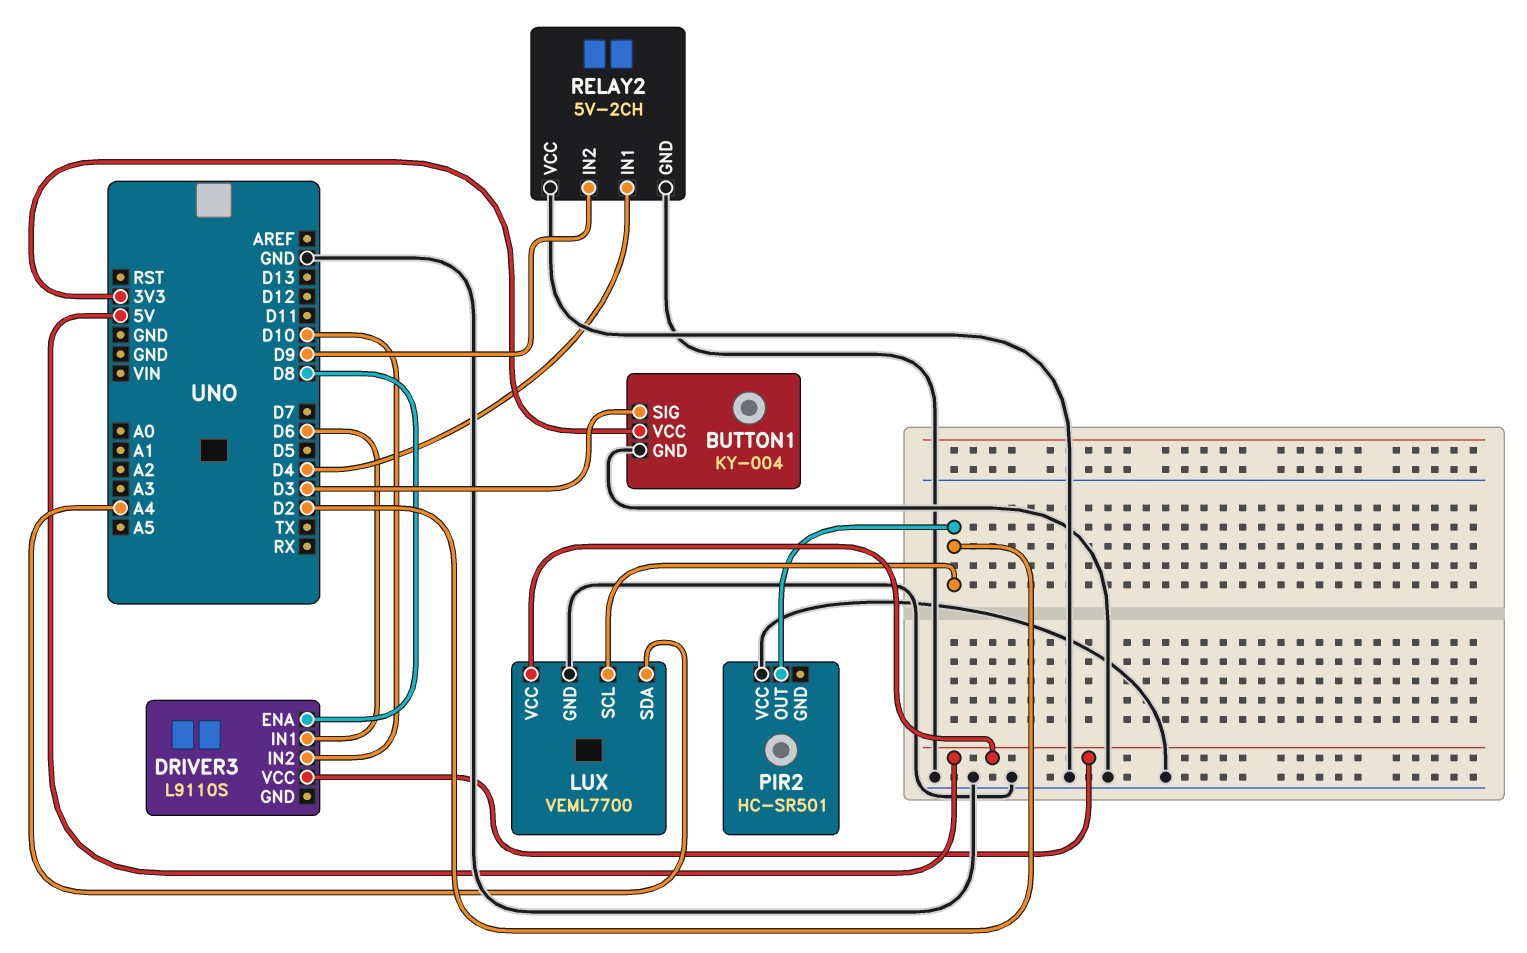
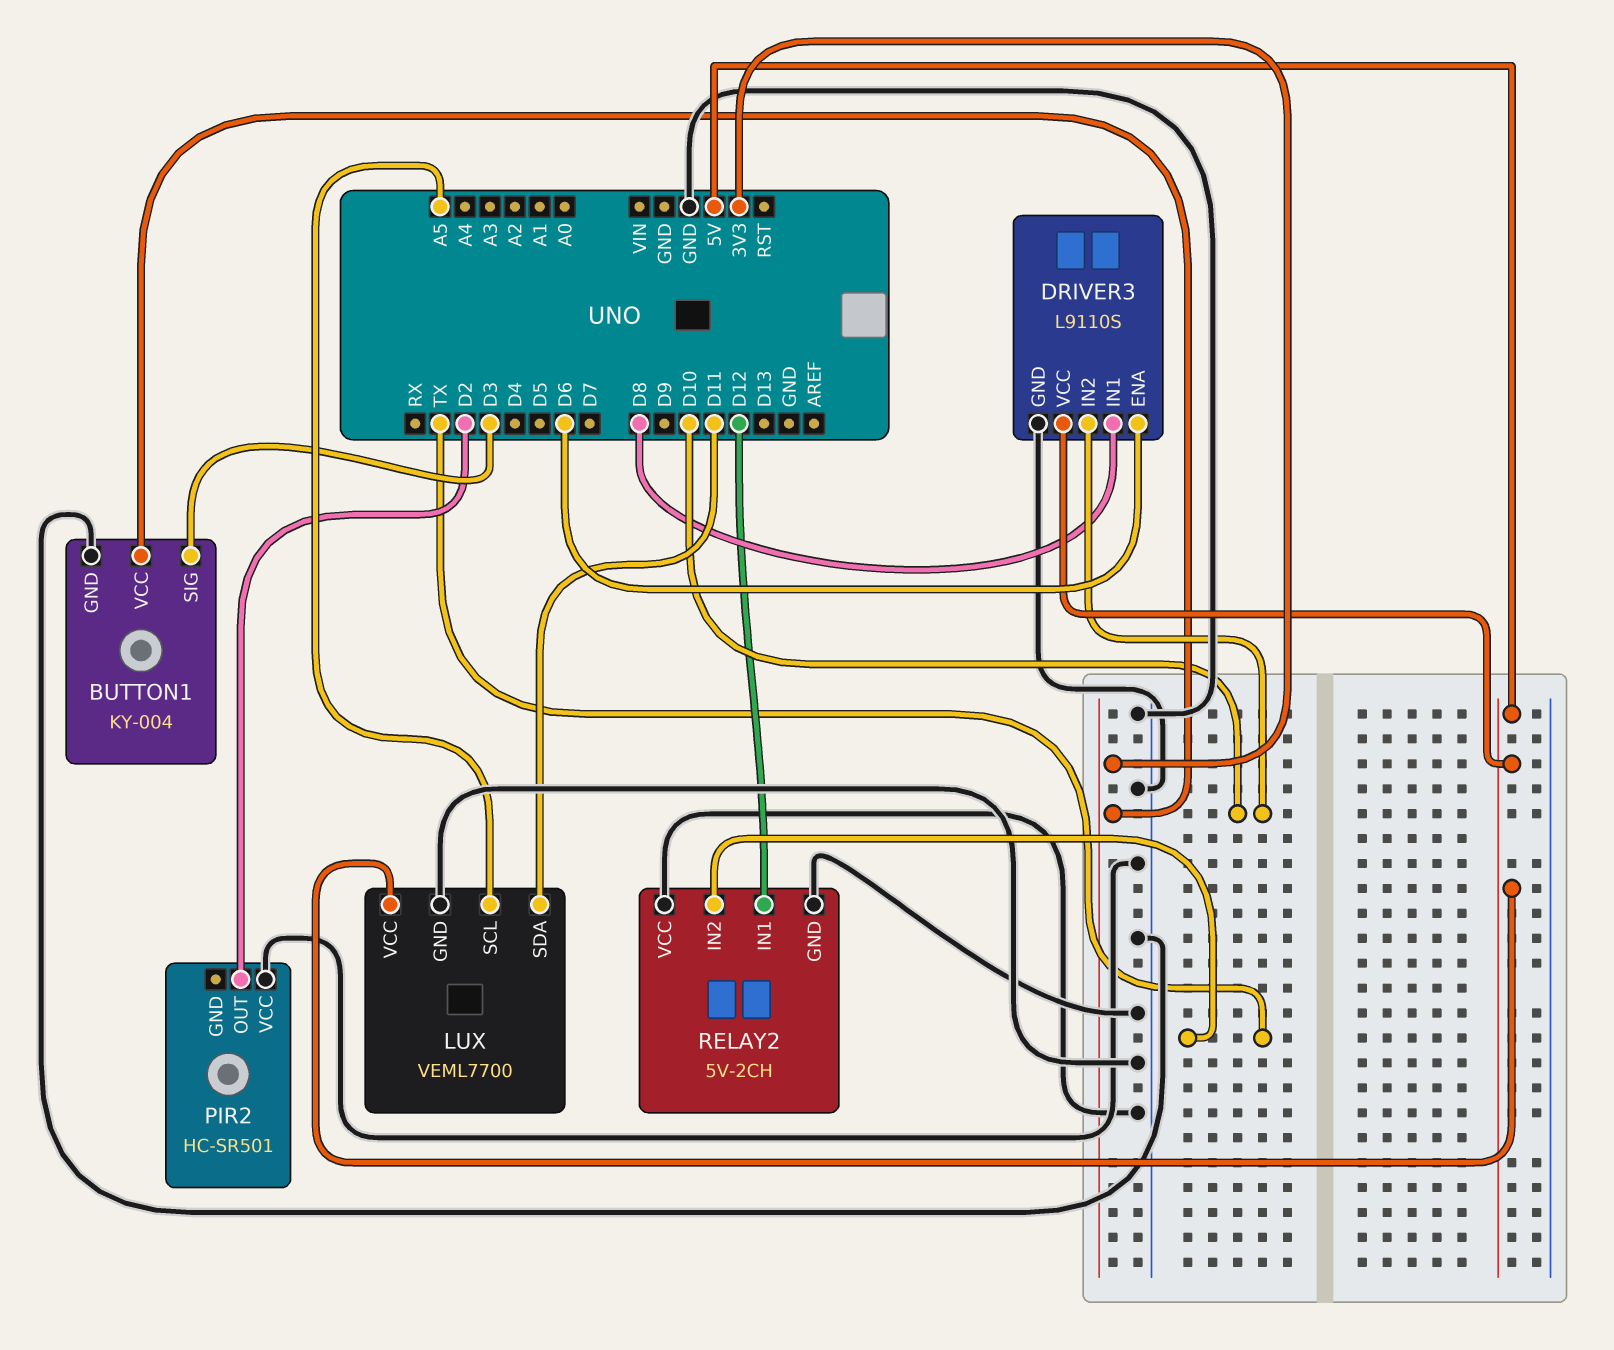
DRIVER3 pin ENA: D8 -> D6
DRIVER3 pin GND: none -> GND
DRIVER3 pin IN1: D6 -> D8
LUX pin SCL: D2 -> A5
LUX pin SDA: A4 -> D11
RELAY2 pin IN1: D4 -> D12
RELAY2 pin IN2: D9 -> TX

